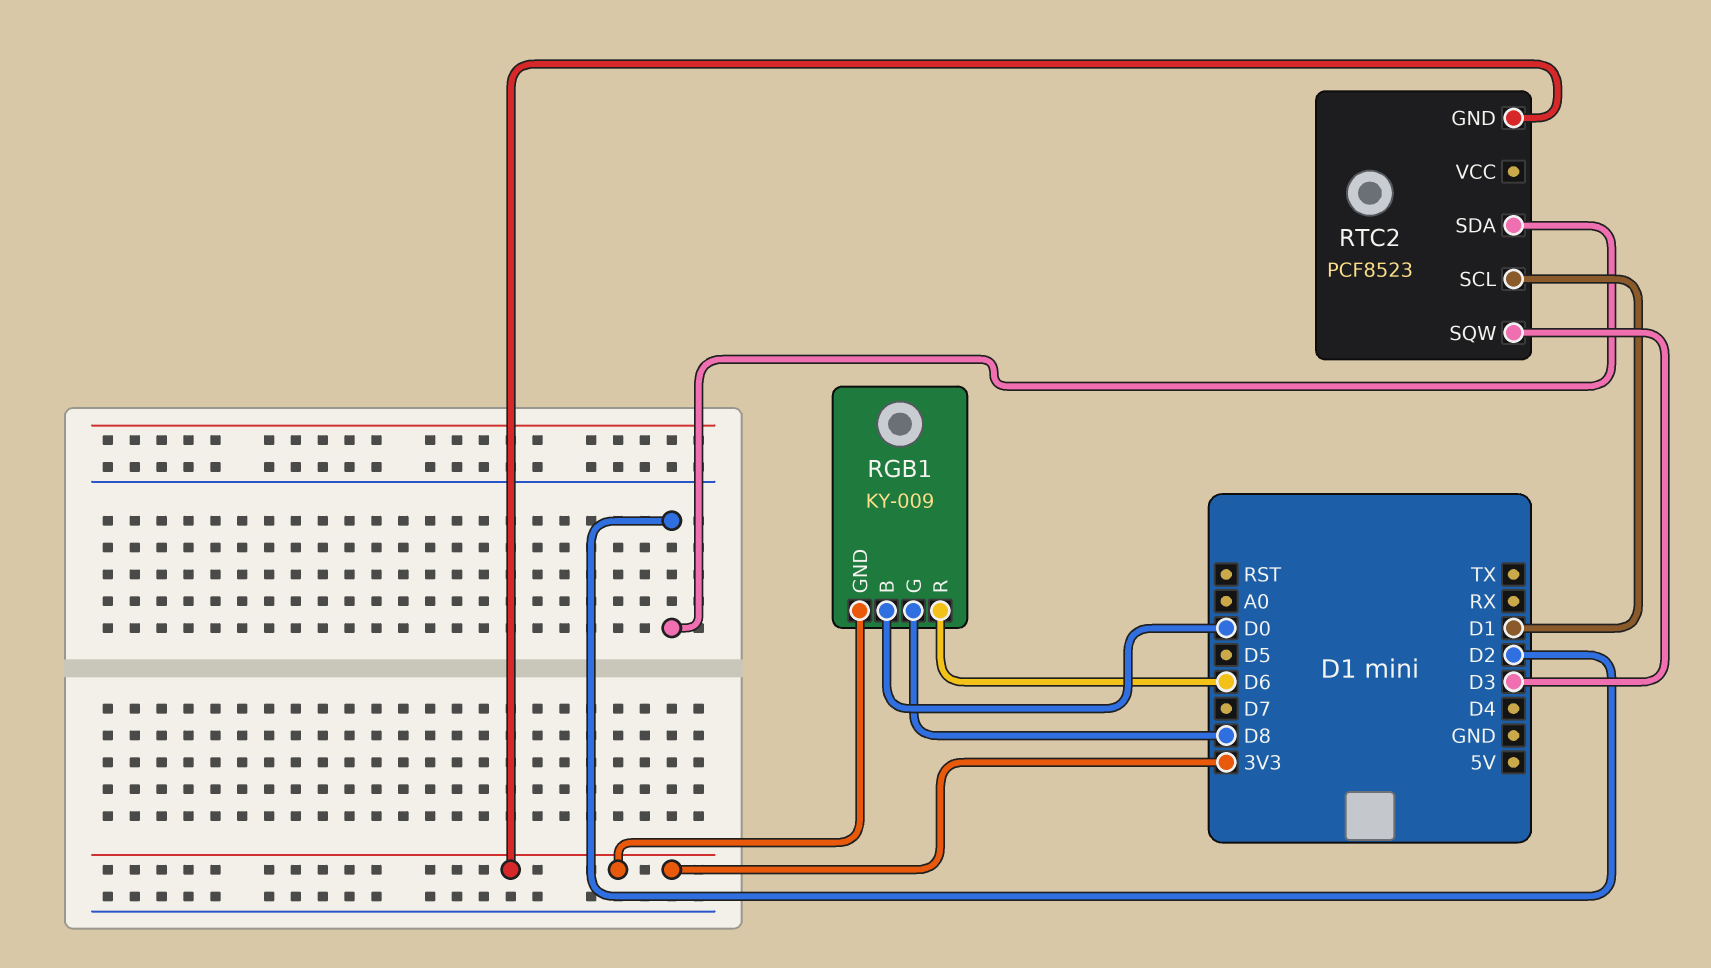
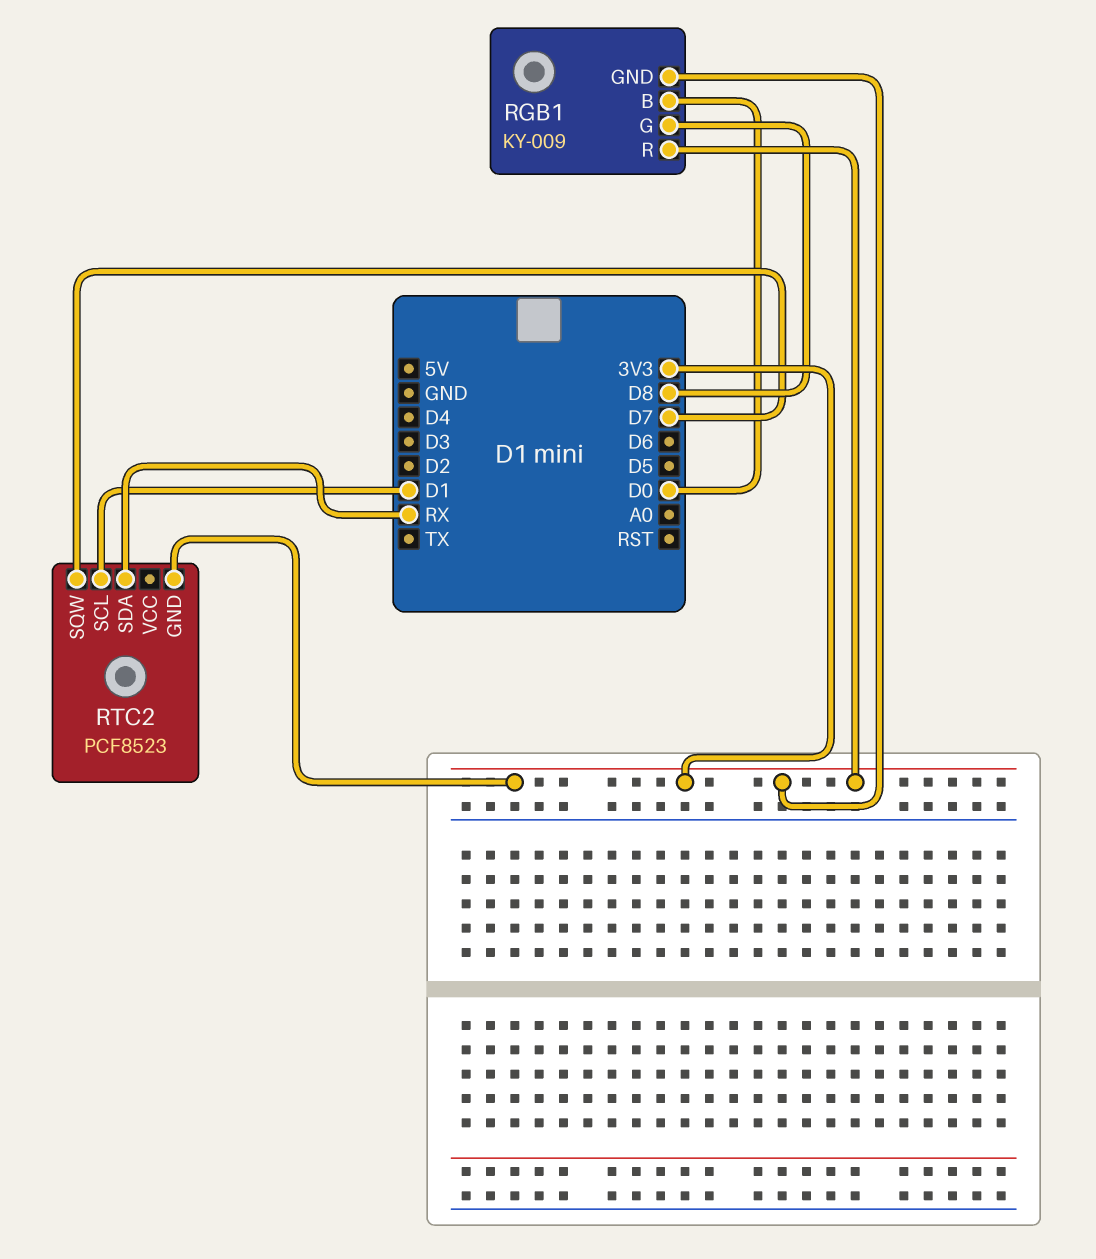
RGB1 pin R: D6 -> 3V3
RTC2 pin SDA: D2 -> RX
RTC2 pin SQW: D3 -> D7

